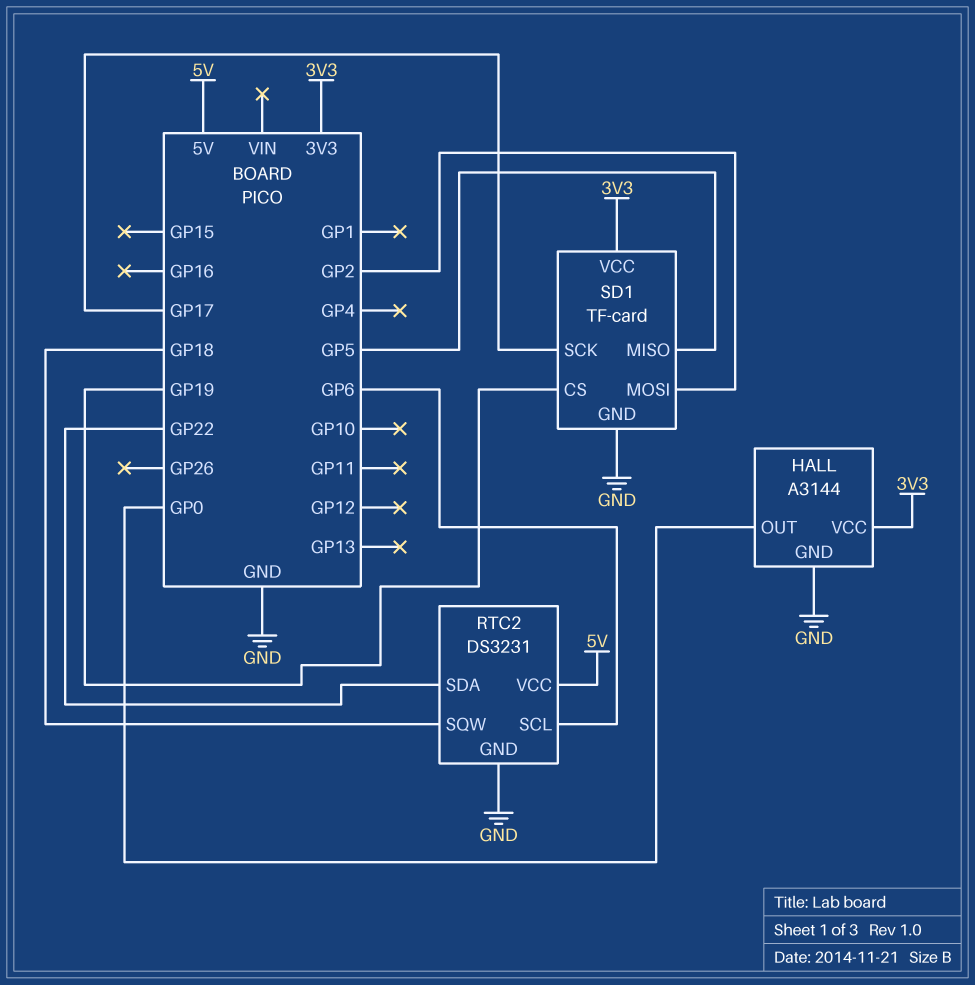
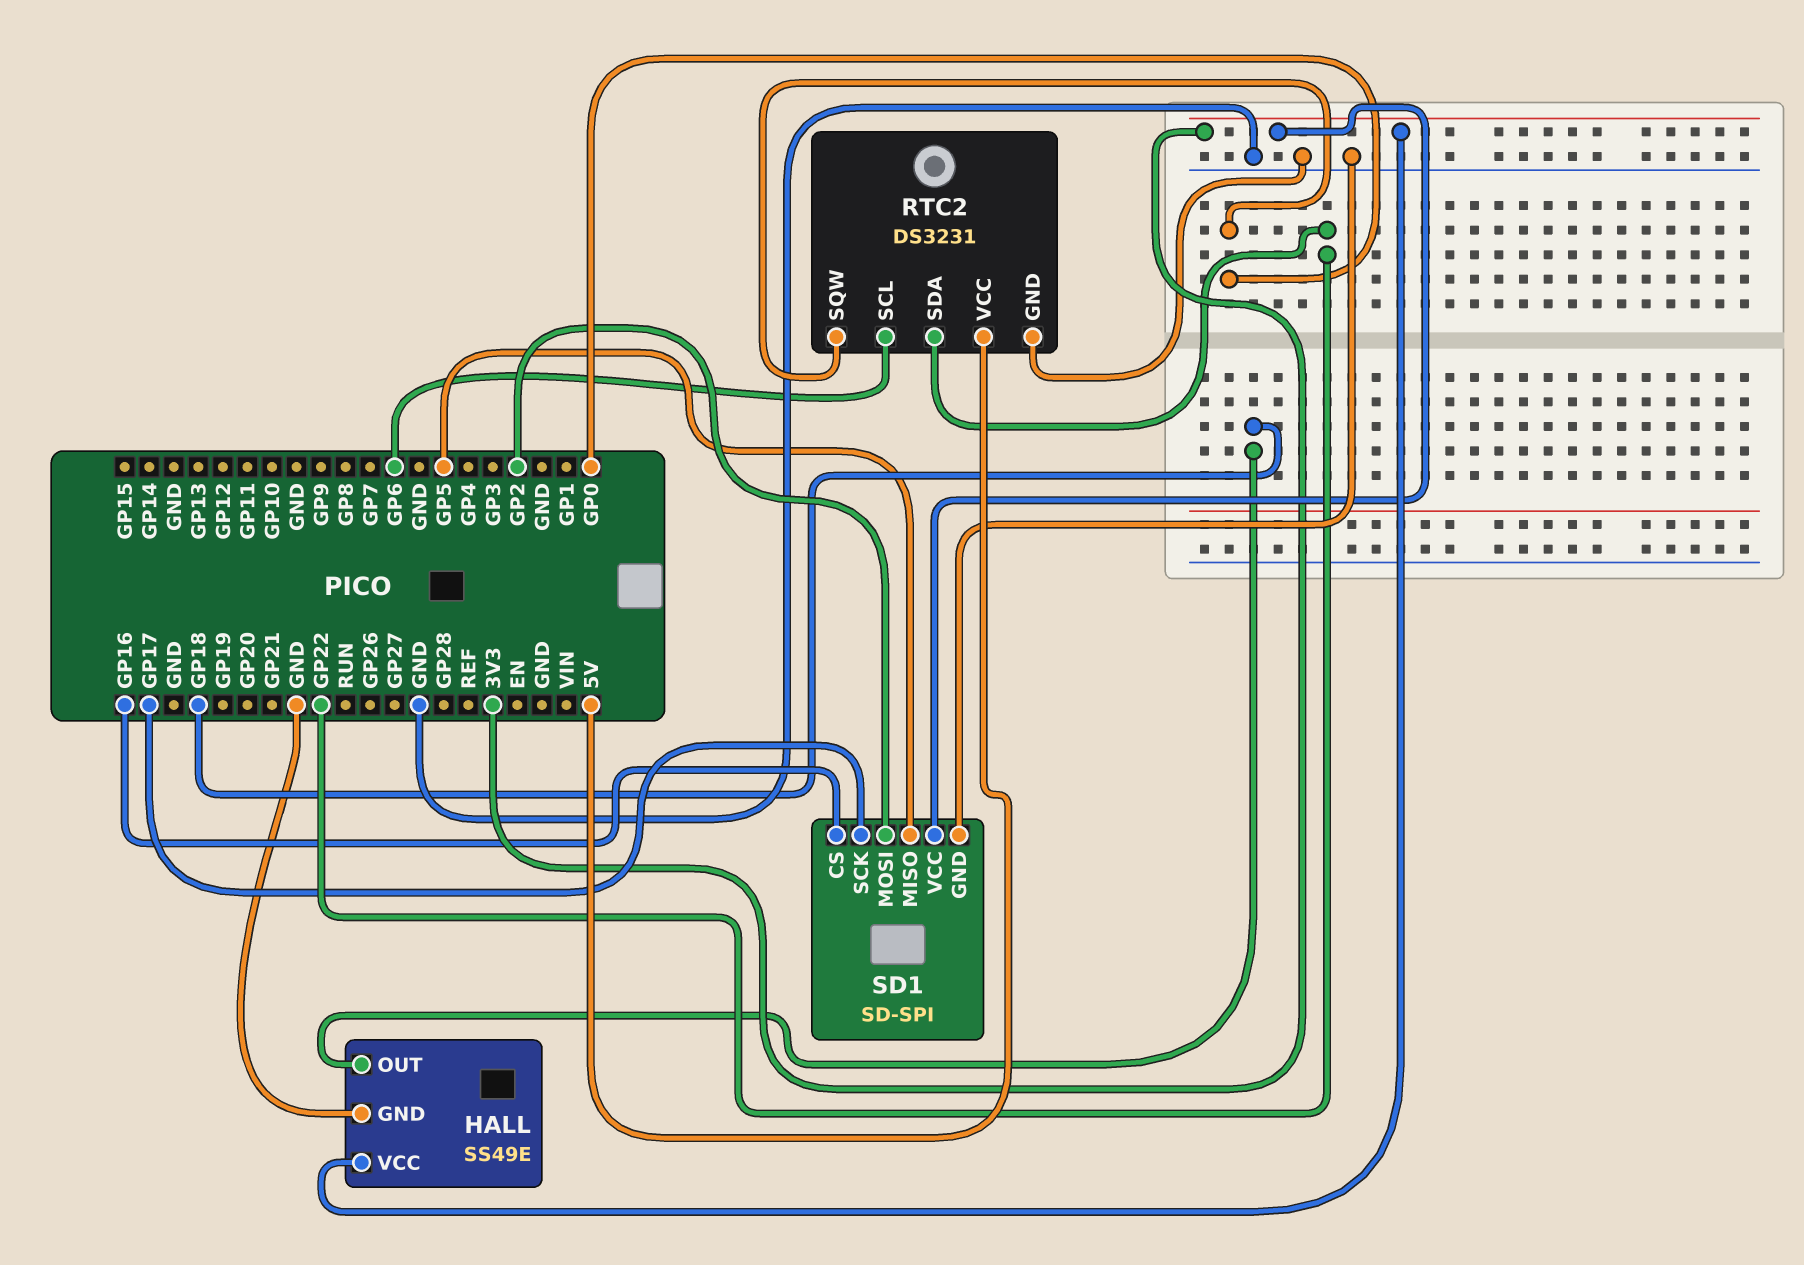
HALL: A3144 -> SS49E
HALL pin OUT: GP0 -> GP18
RTC2 pin SQW: GP18 -> GP0
SD1: TF-card -> SD-SPI
SD1 pin CS: GP19 -> GP16

